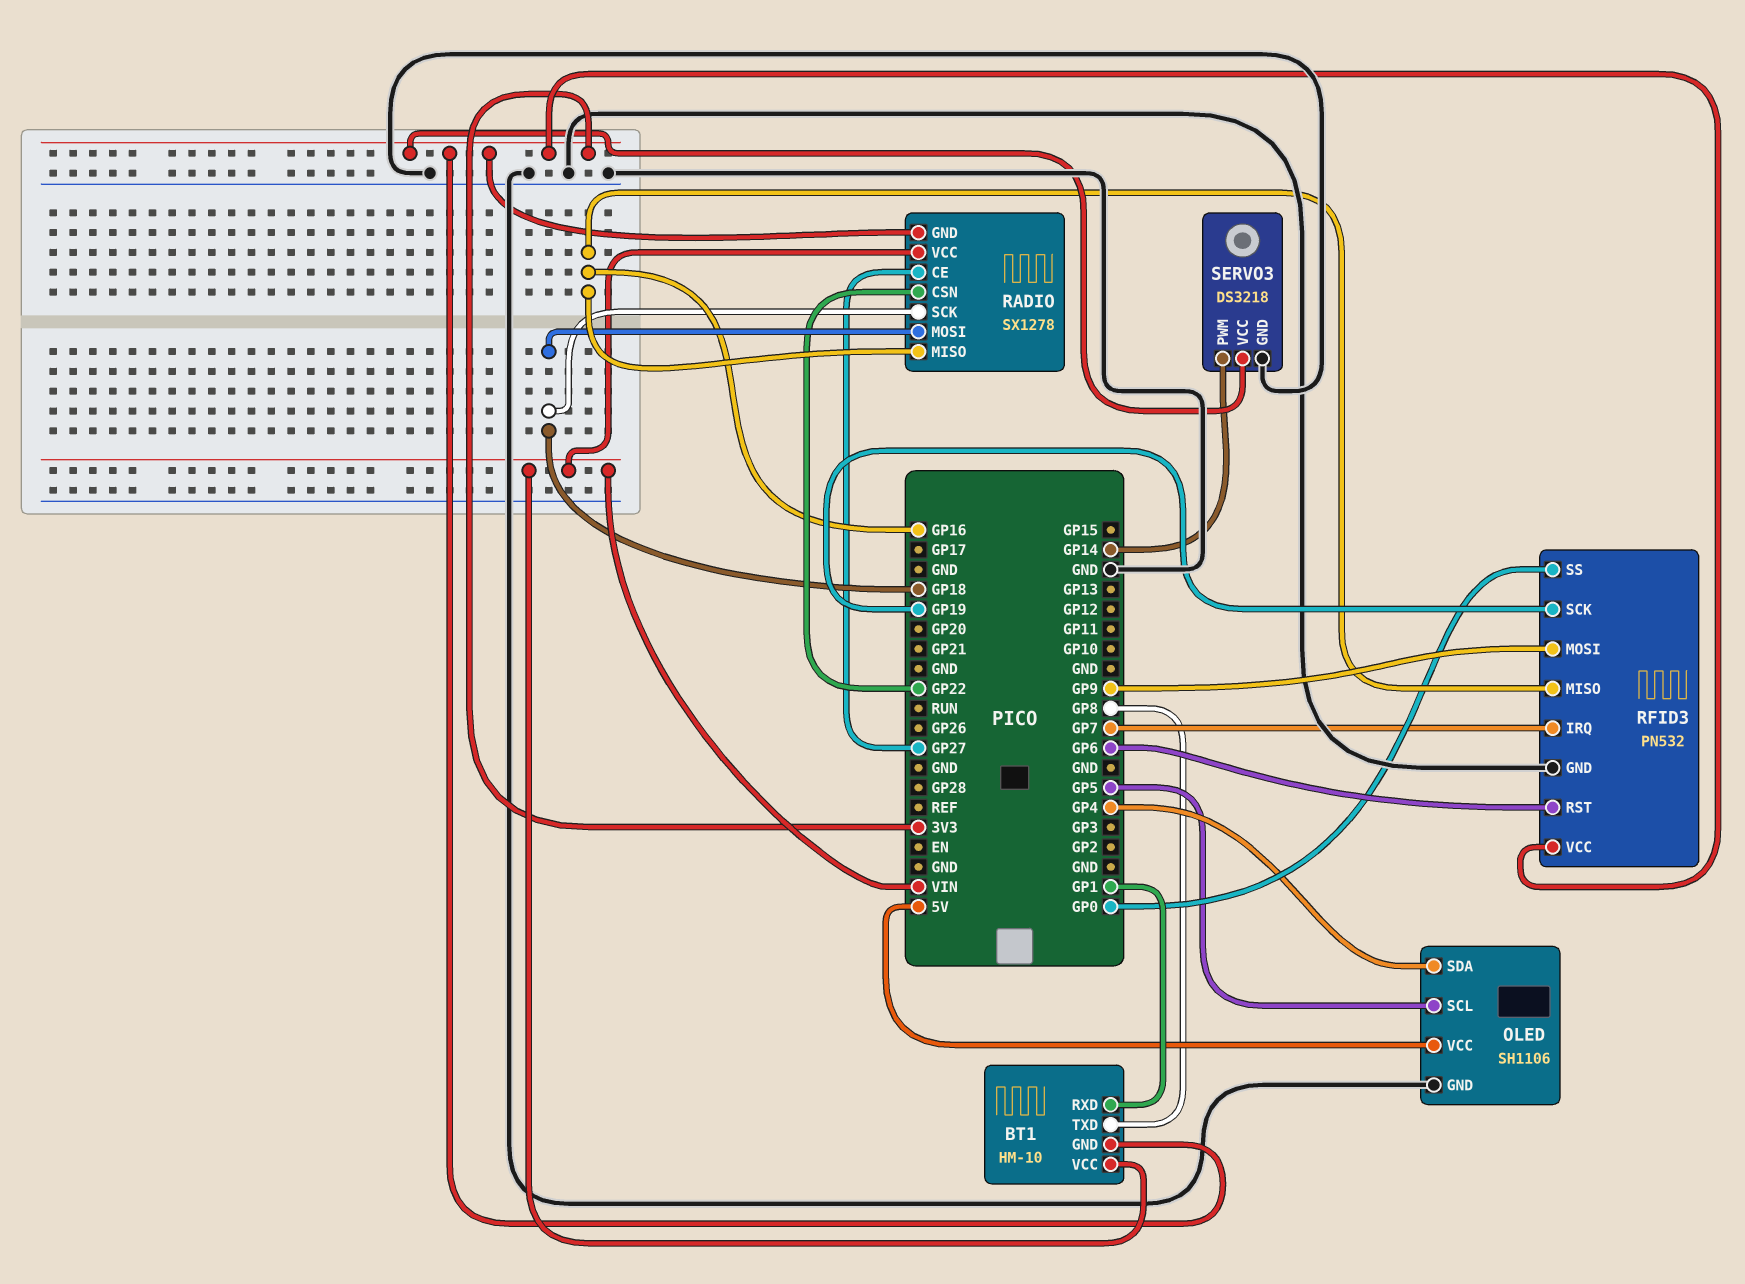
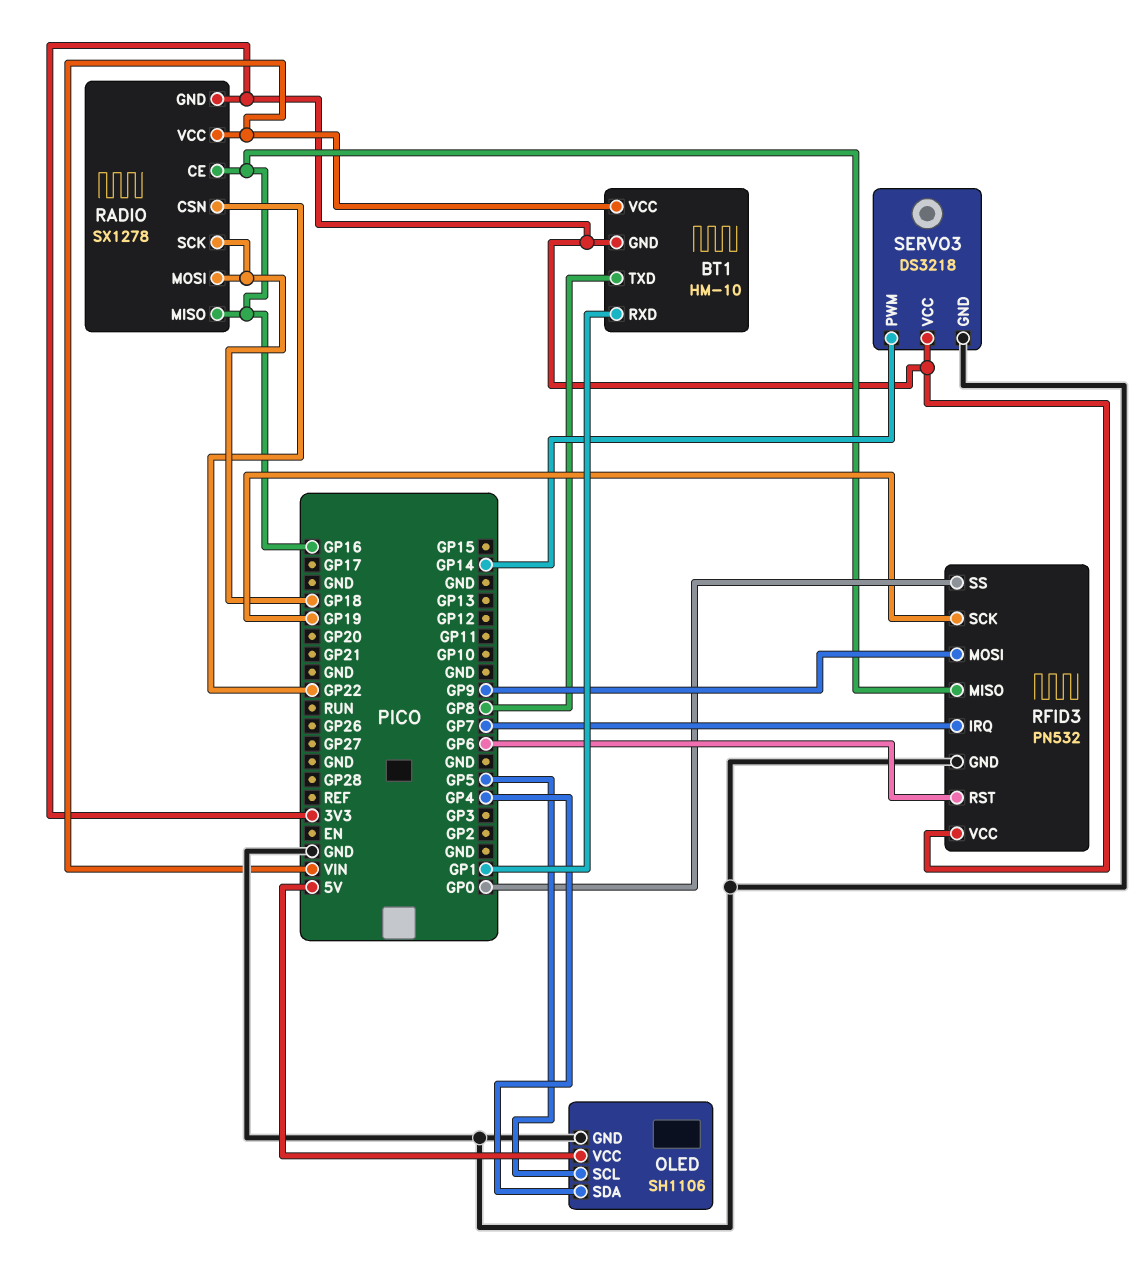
RADIO pin CE: GP27 -> GP16

